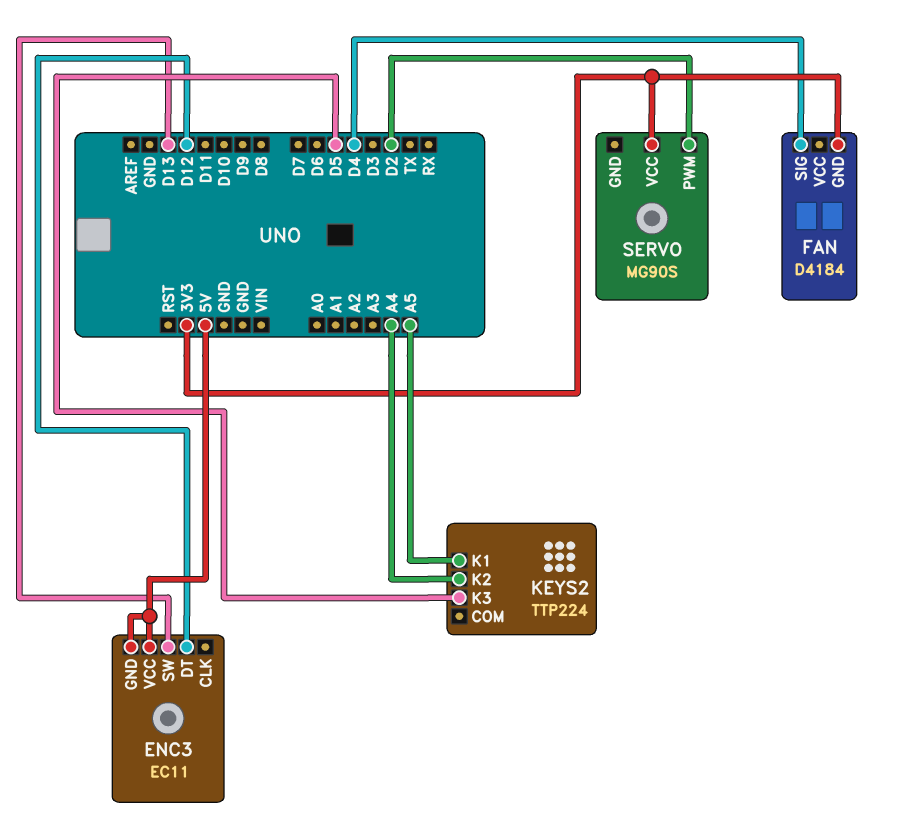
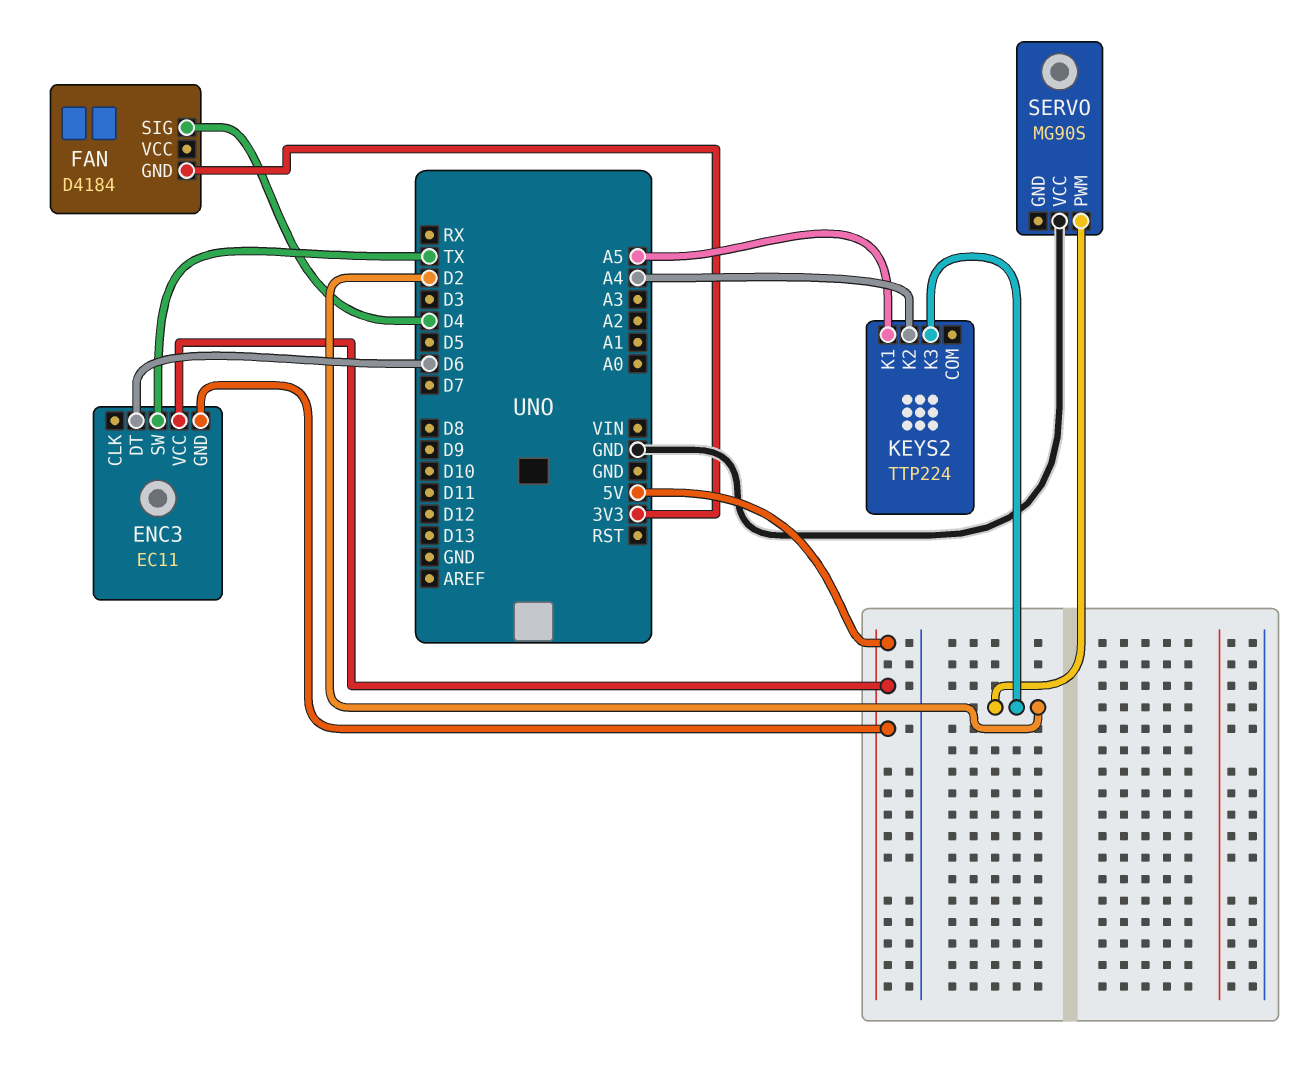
ENC3 pin DT: D12 -> D6
ENC3 pin SW: D13 -> TX
KEYS2 pin K3: D5 -> D2
SERVO pin VCC: 3V3 -> GND

